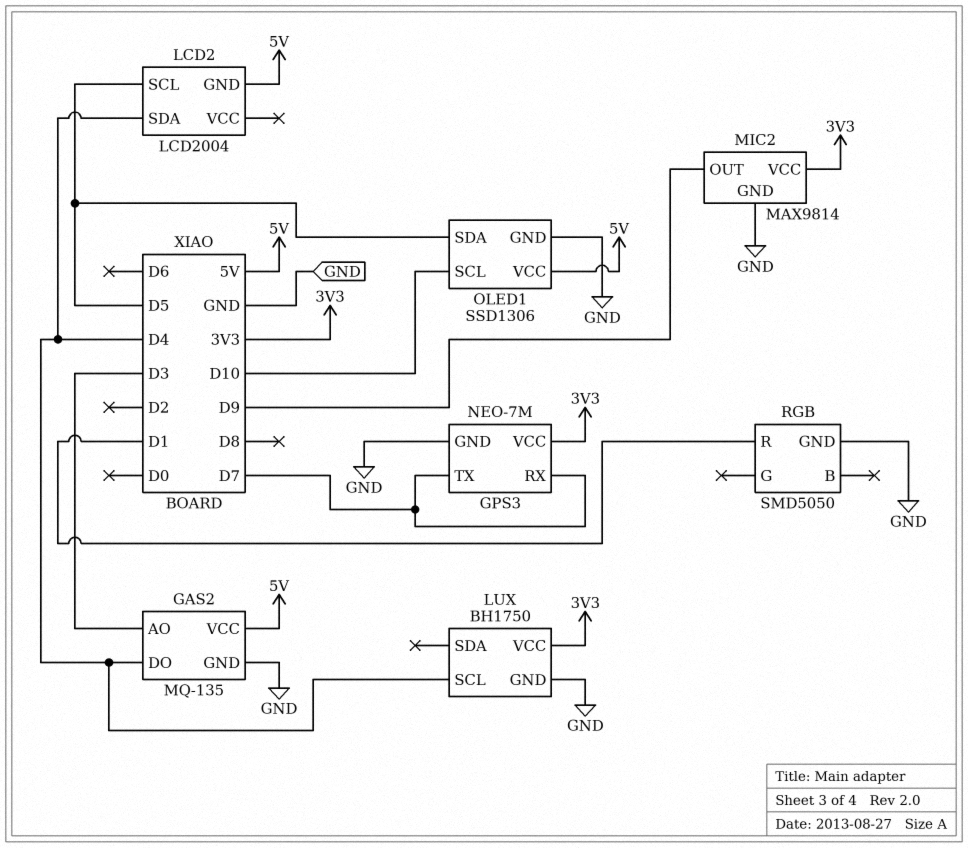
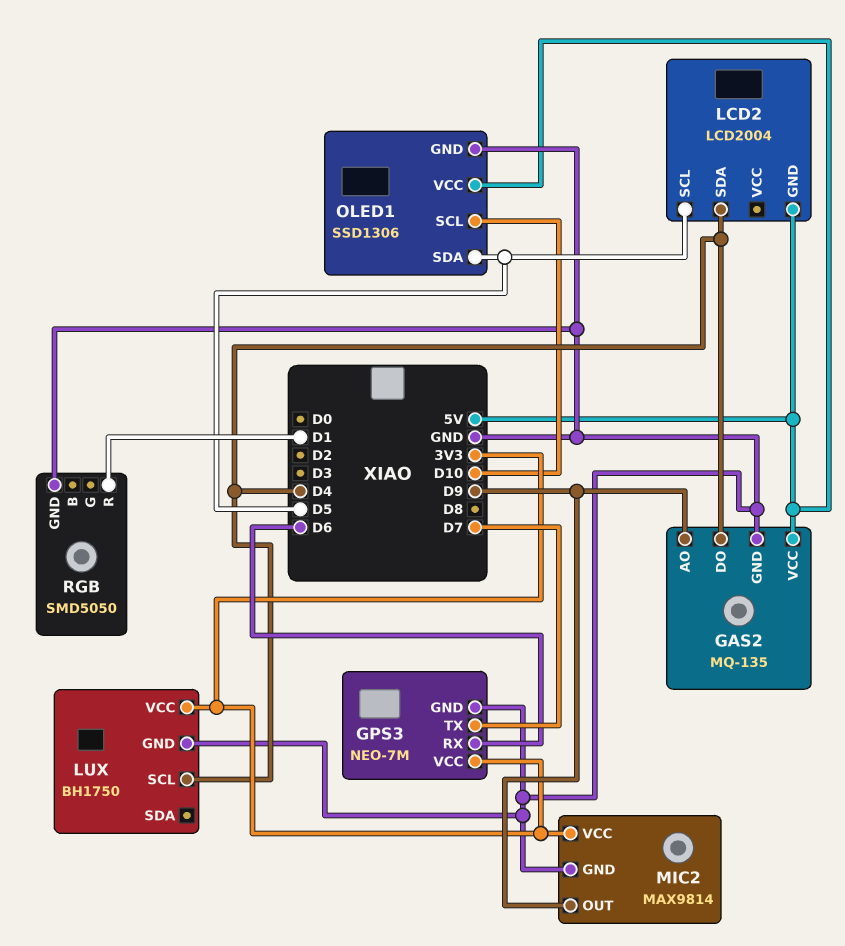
GAS2 pin AO: D3 -> D9
GPS3 pin RX: D7 -> D6

